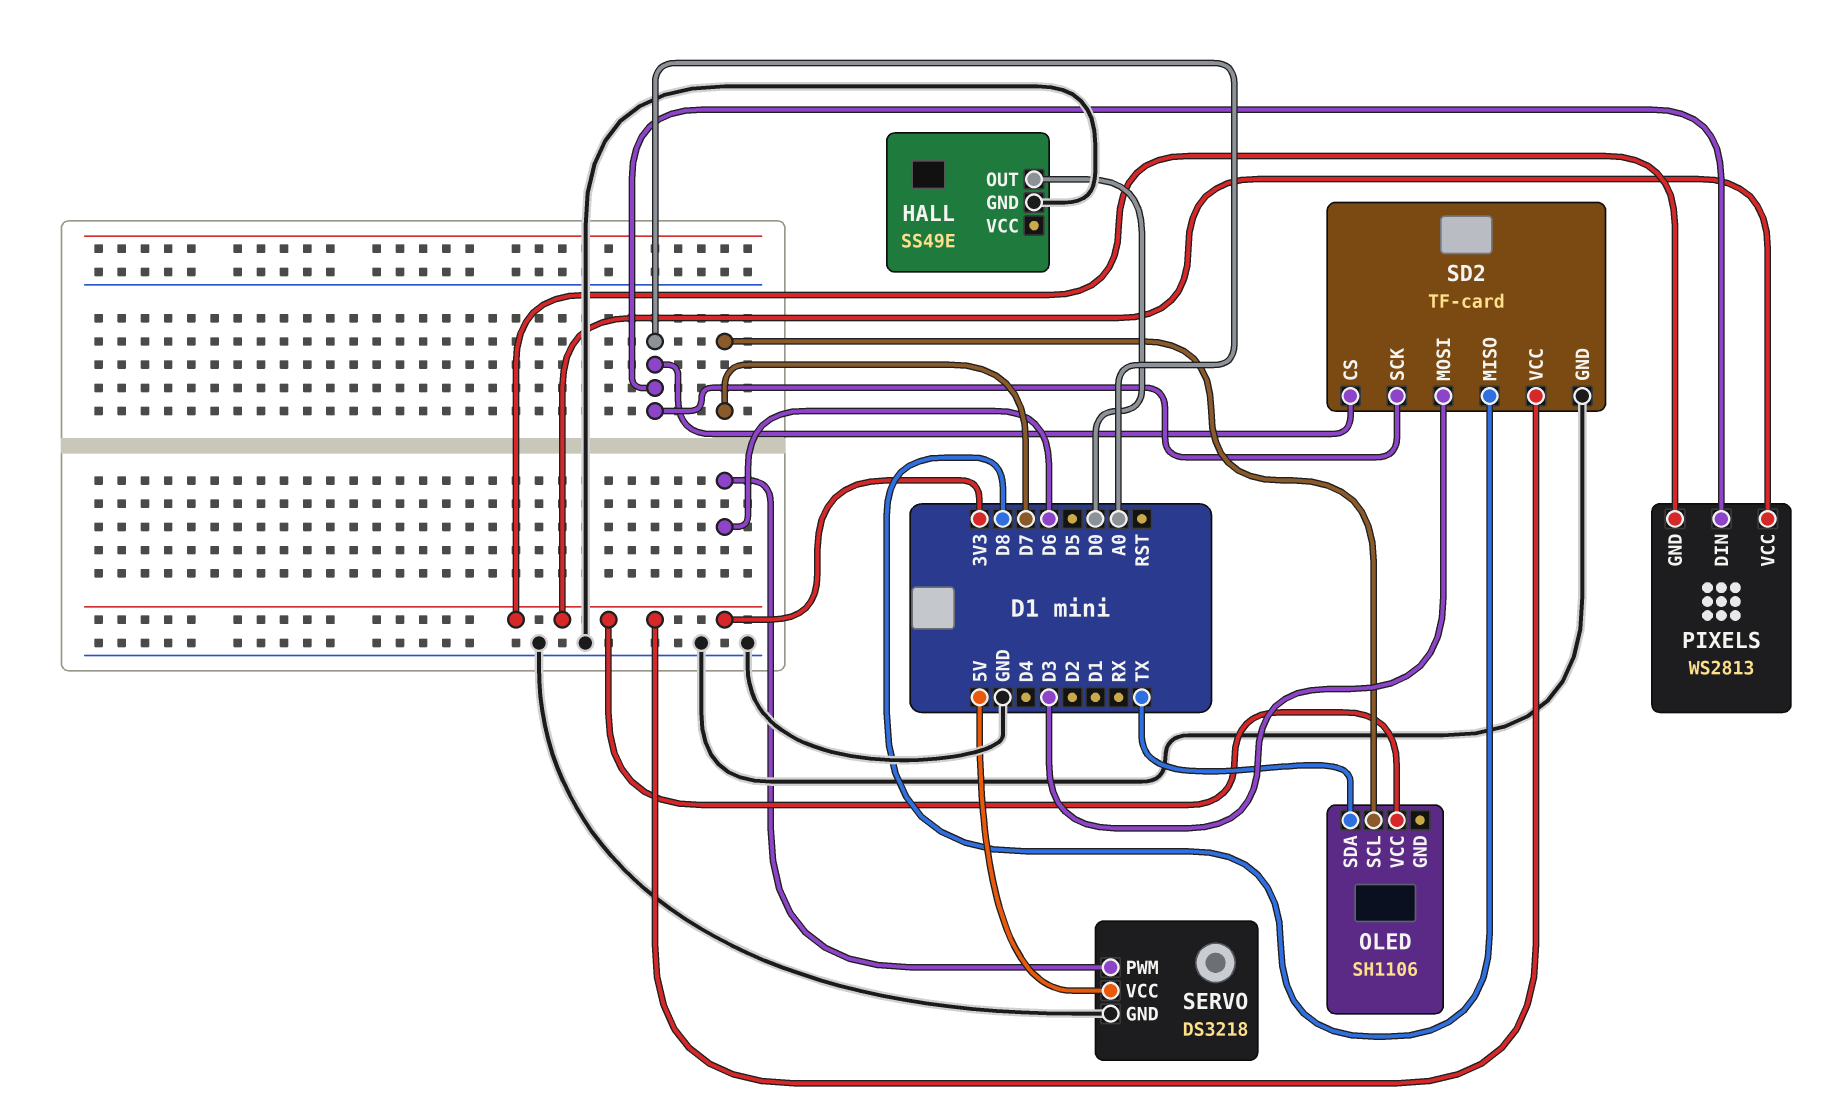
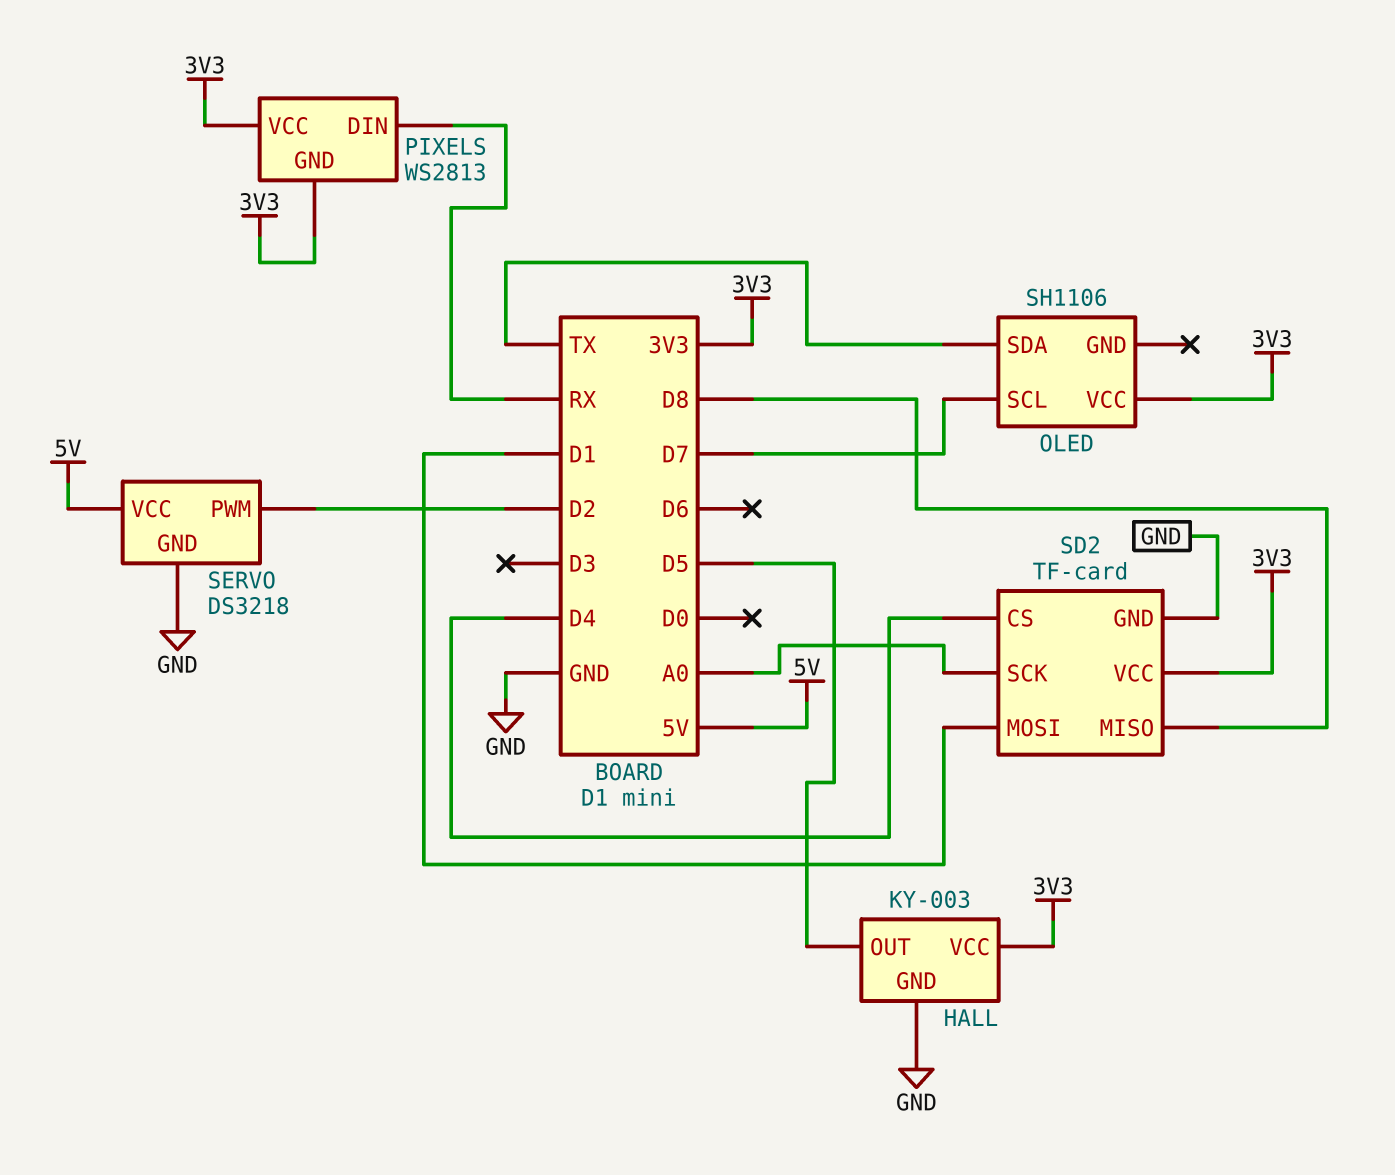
HALL: SS49E -> KY-003
HALL pin OUT: D0 -> D5
HALL pin VCC: none -> 3V3
PIXELS pin DIN: A0 -> RX
SD2 pin CS: A0 -> D4
SD2 pin MOSI: D3 -> D1
SERVO pin PWM: D6 -> D2

